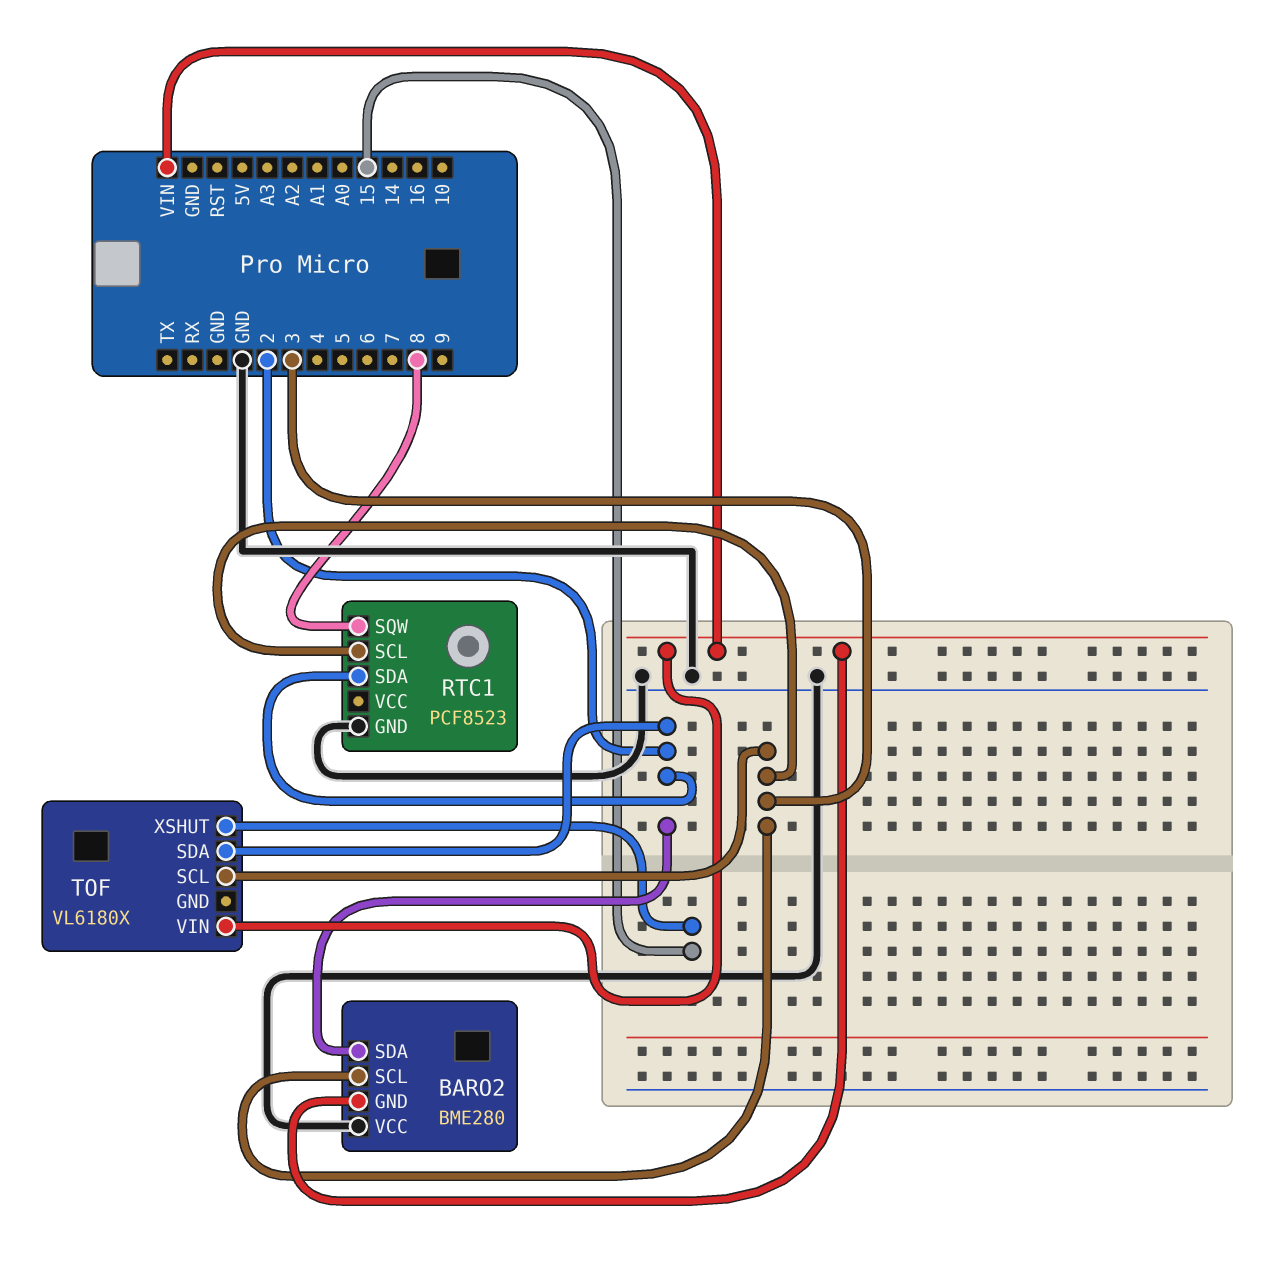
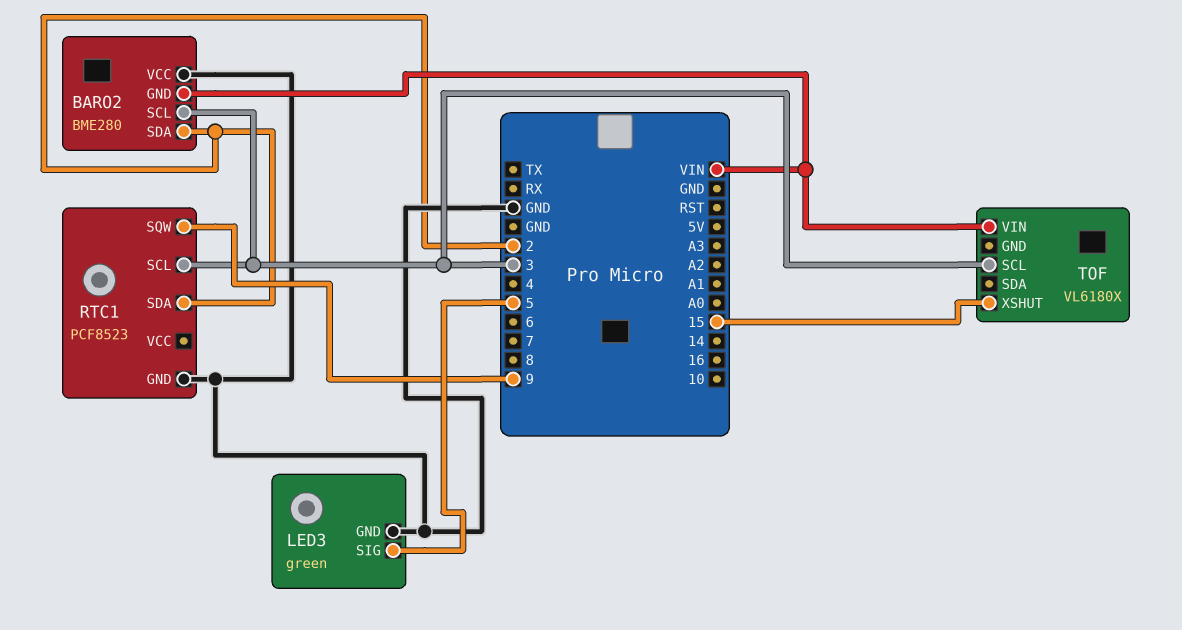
LED3: none -> green
LED3 pin GND: none -> GND
LED3 pin SIG: none -> 5
RTC1 pin SQW: 8 -> 9
TOF pin SDA: 2 -> none

